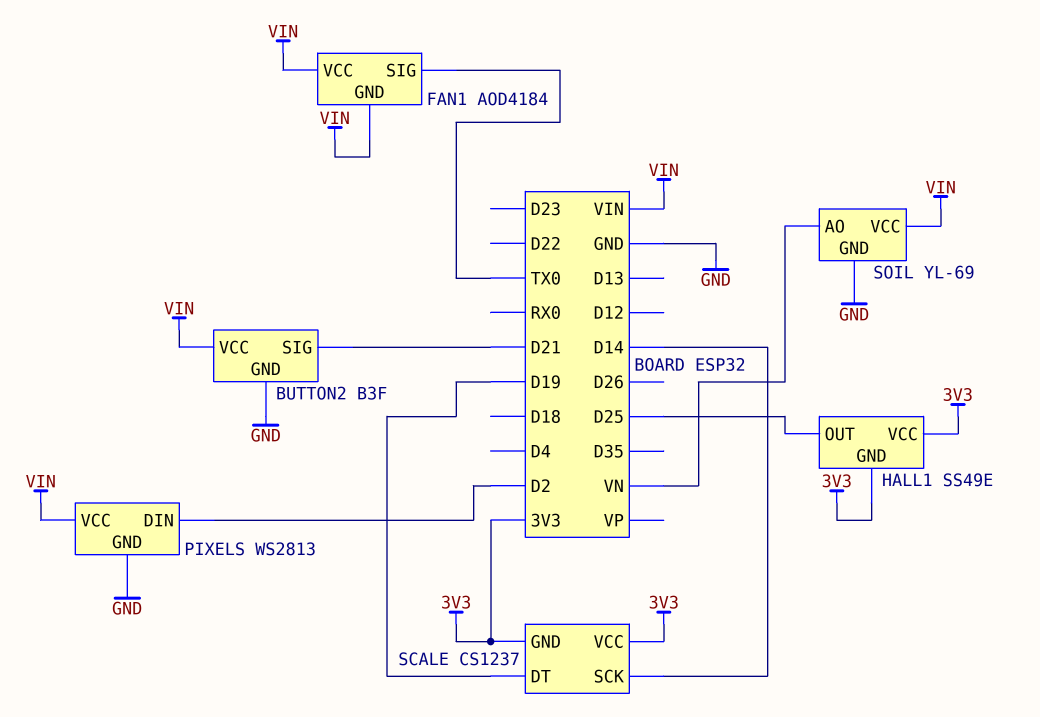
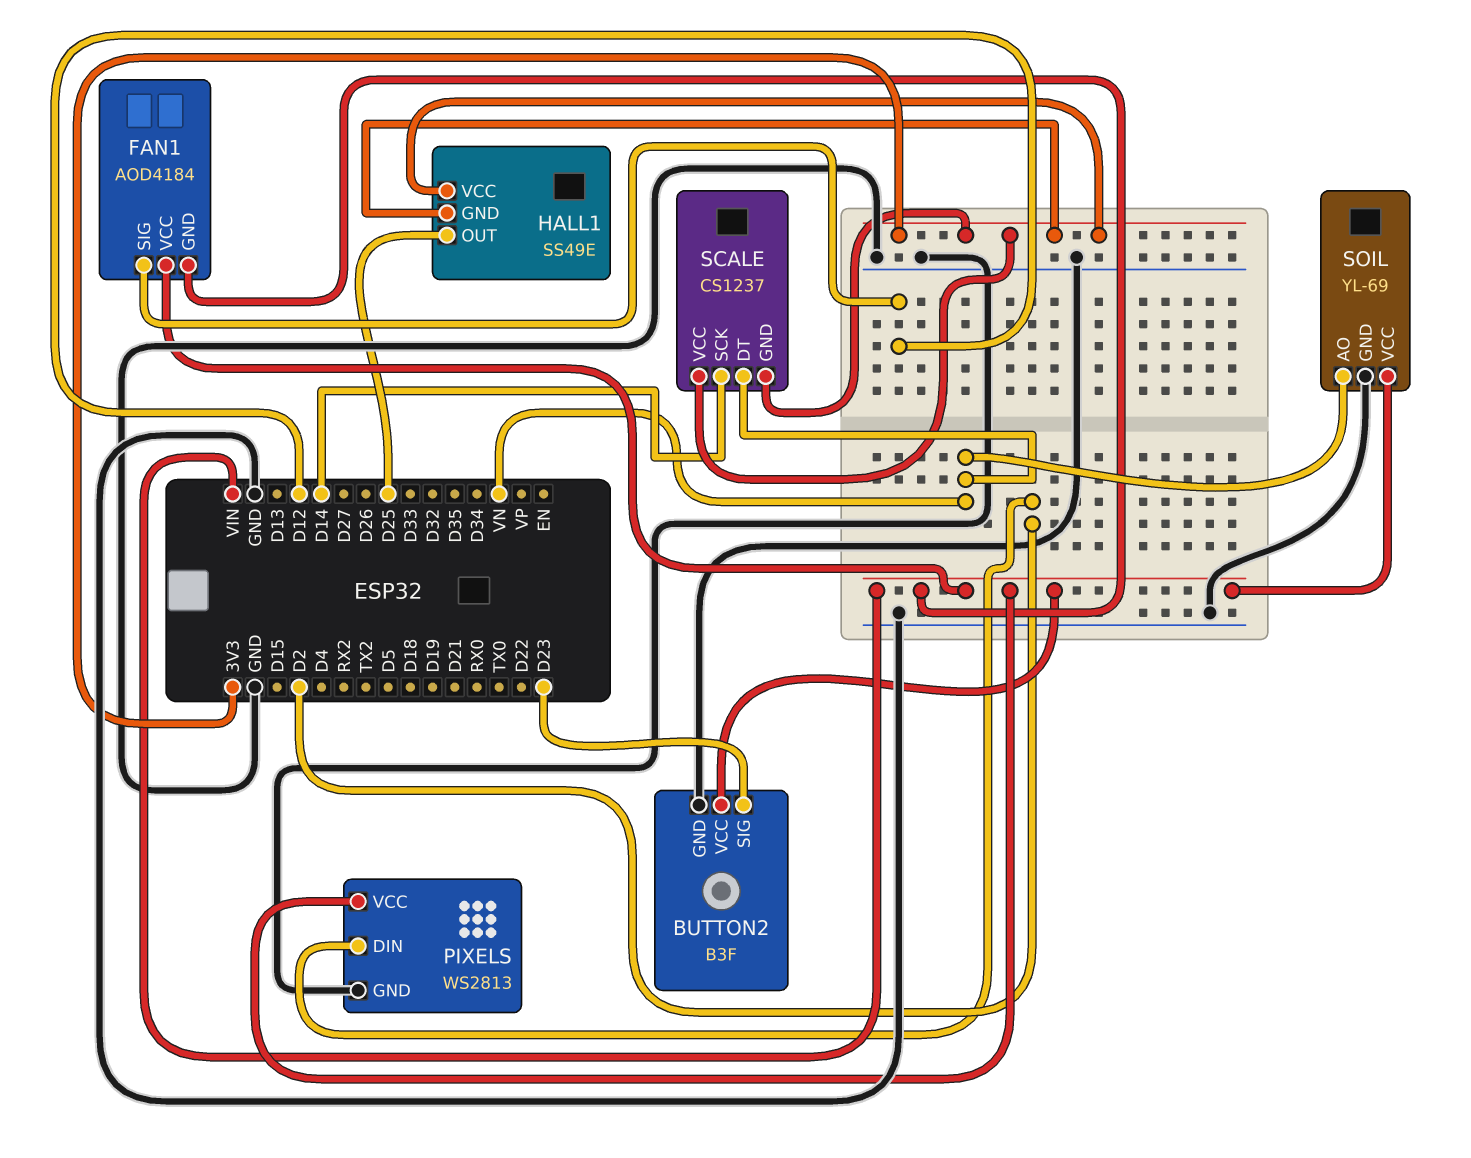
BUTTON2 pin SIG: D21 -> D23
FAN1 pin SIG: TX0 -> D12
SCALE pin DT: D19 -> VN

